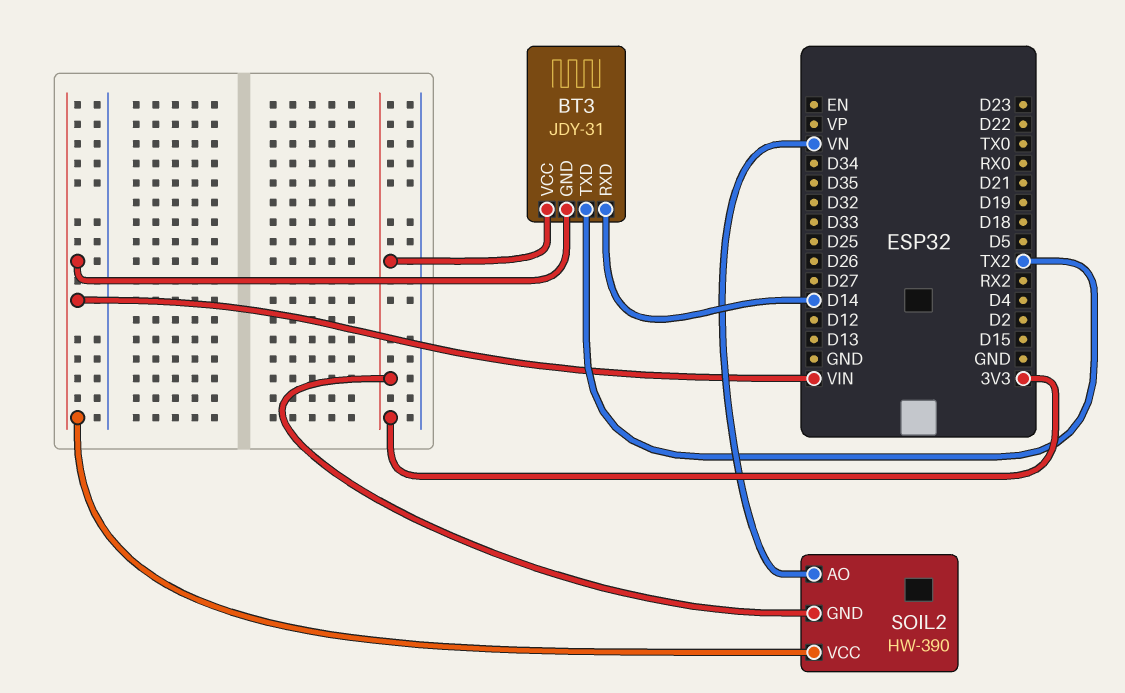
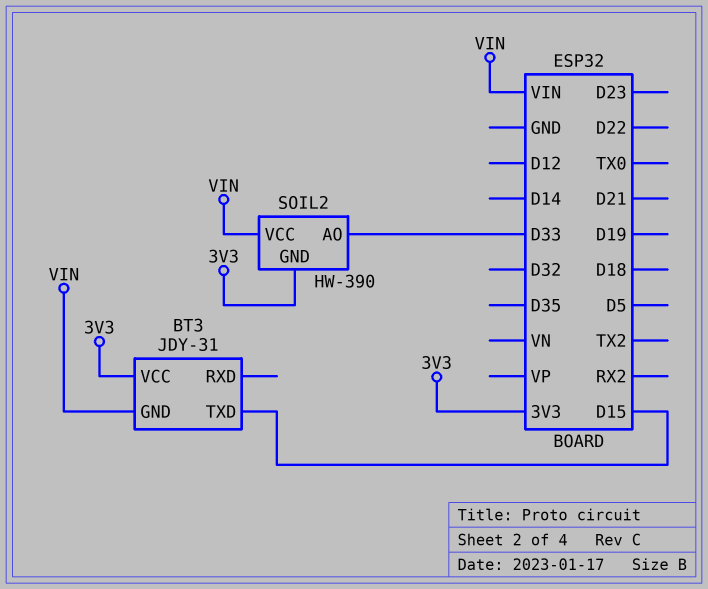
BT3 pin RXD: D14 -> none
BT3 pin TXD: TX2 -> D15
SOIL2 pin AO: VN -> D33

